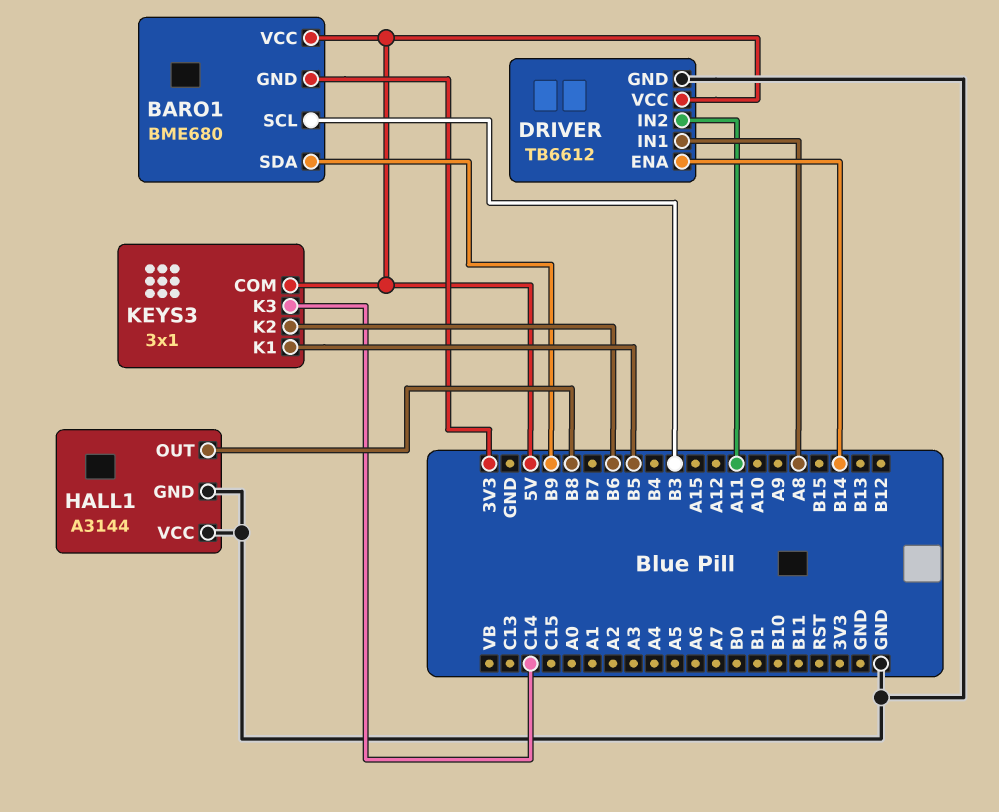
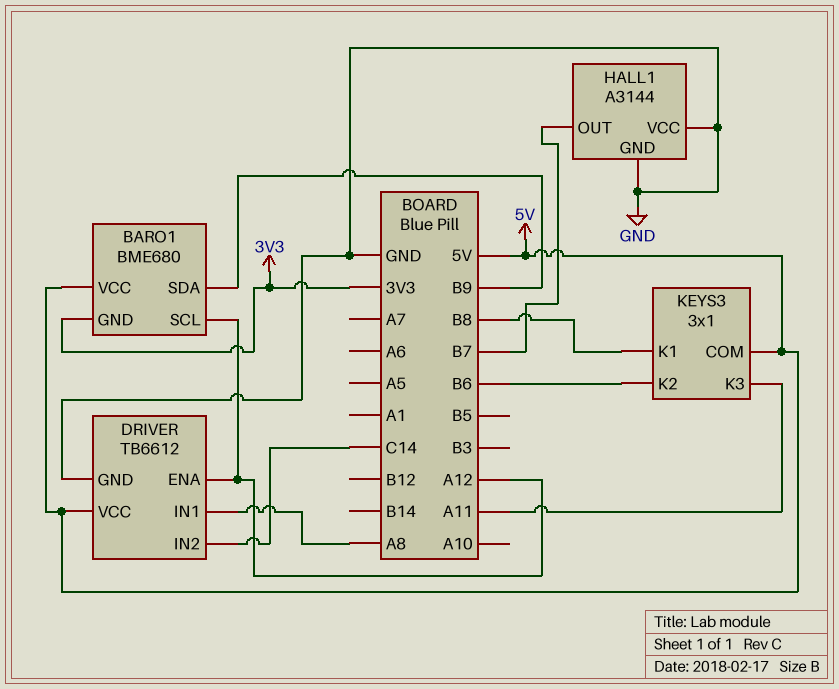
BARO1 pin SCL: B3 -> A12
DRIVER pin ENA: B14 -> A12
DRIVER pin IN2: A11 -> C14
HALL1 pin OUT: B8 -> B7
KEYS3 pin K1: B5 -> B8
KEYS3 pin K3: C14 -> A11

